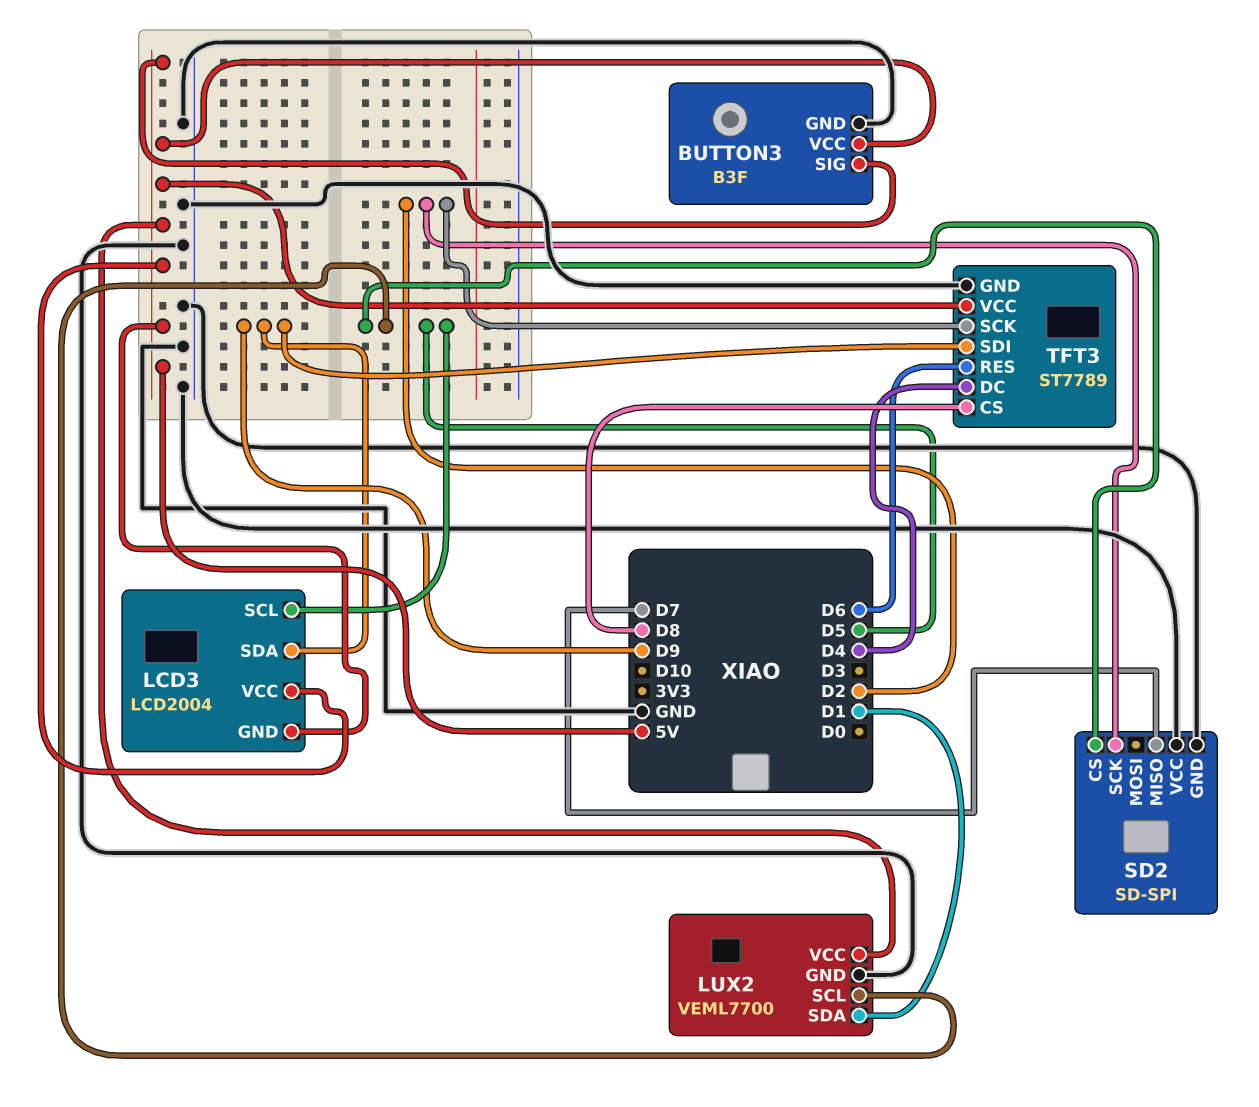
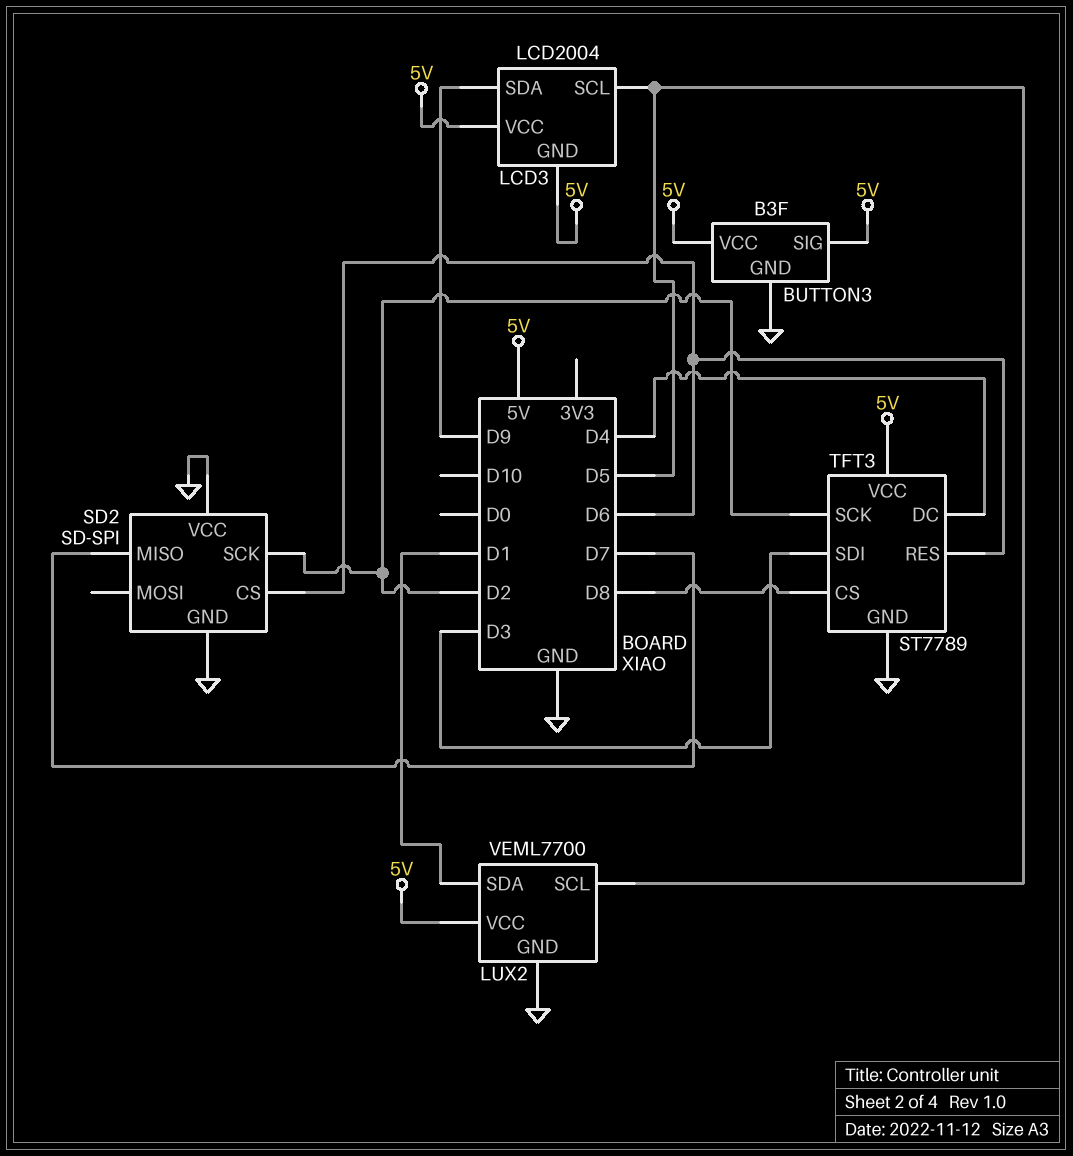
SD2 pin CS: D5 -> D6
TFT3 pin SDI: D9 -> D3

